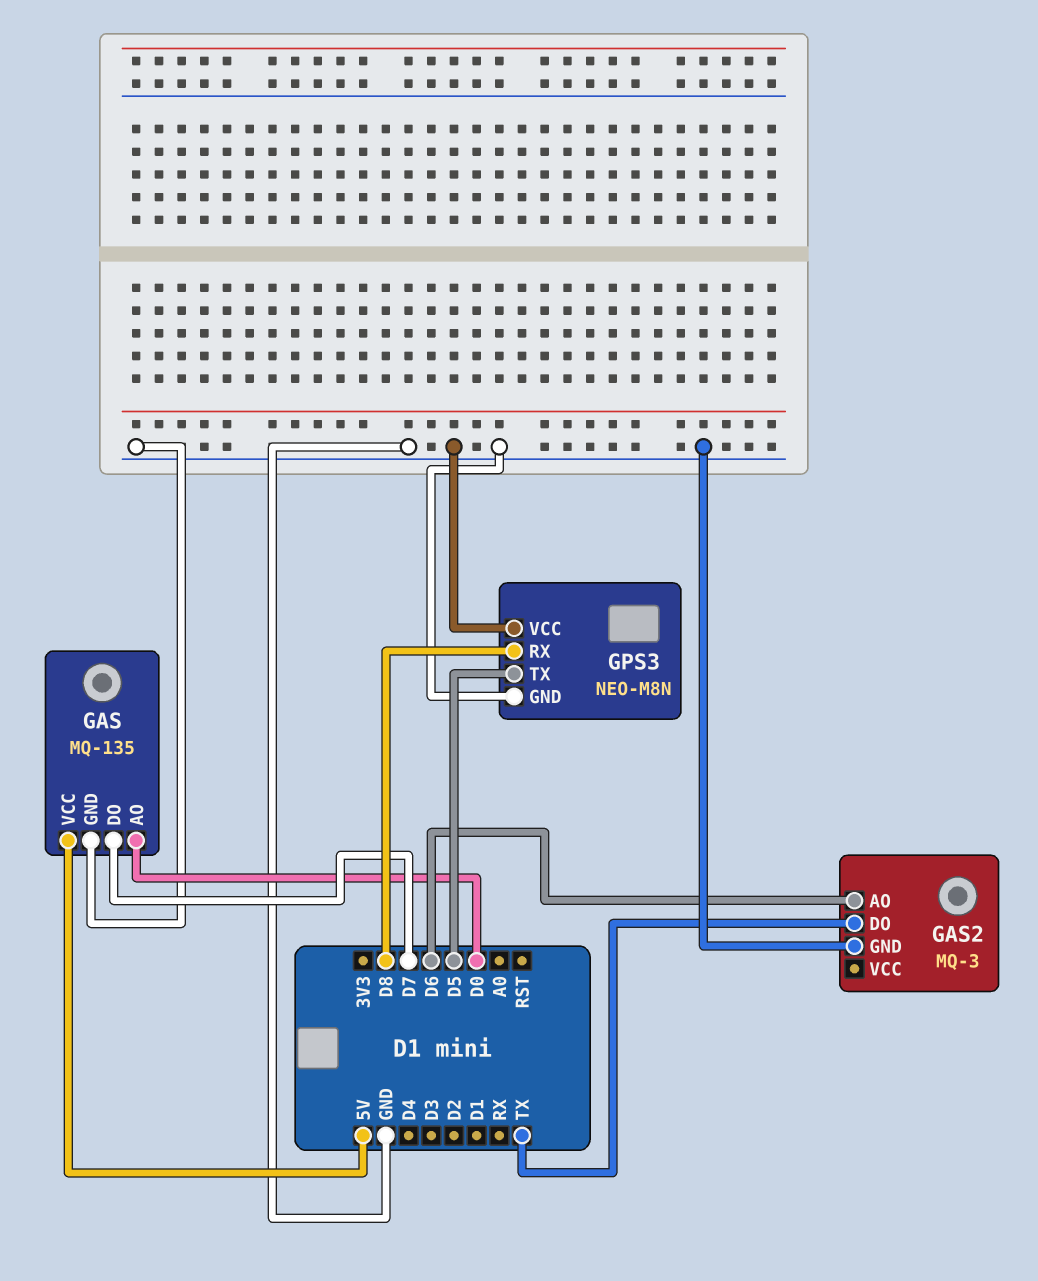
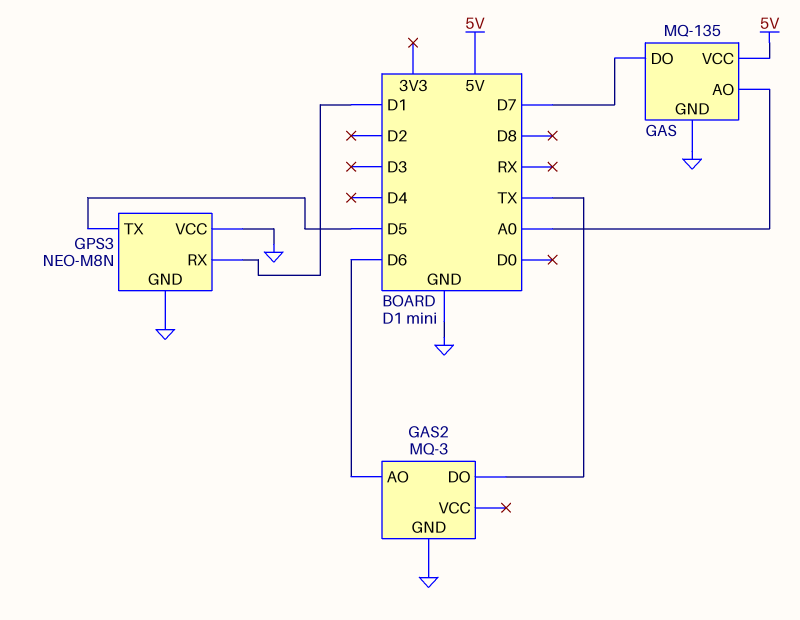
GAS pin AO: D0 -> A0
GPS3 pin RX: D8 -> D1

